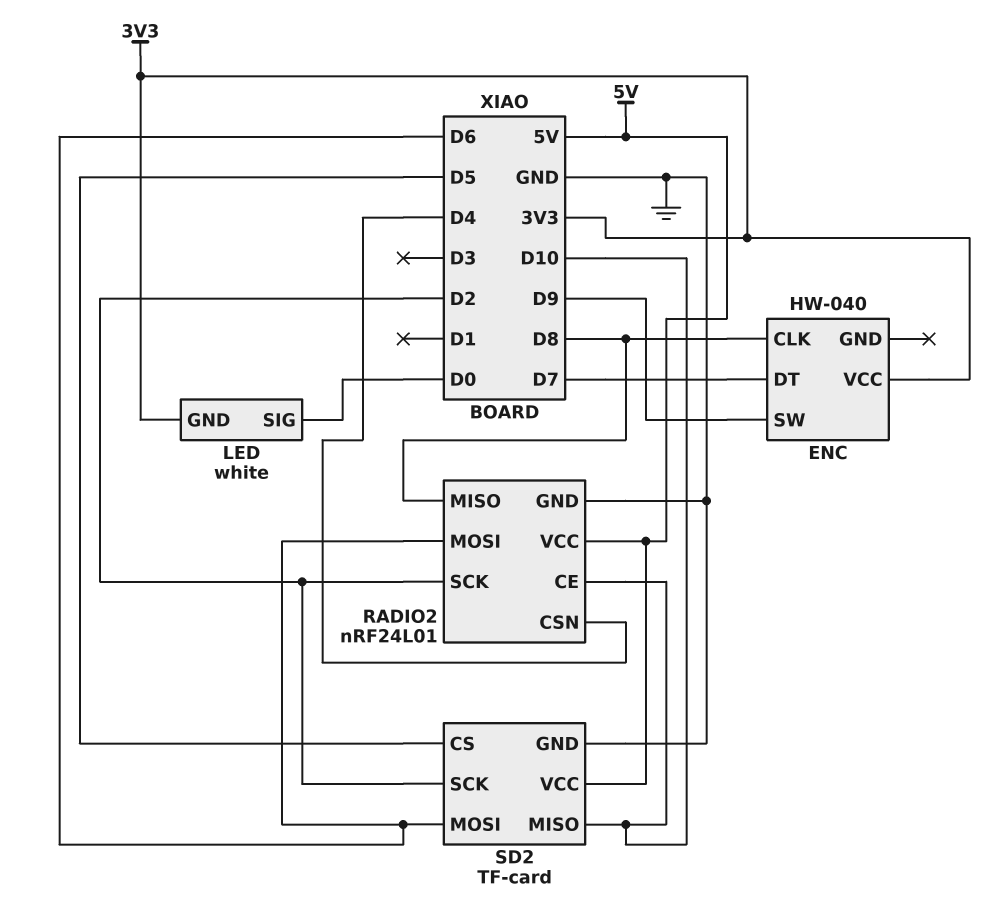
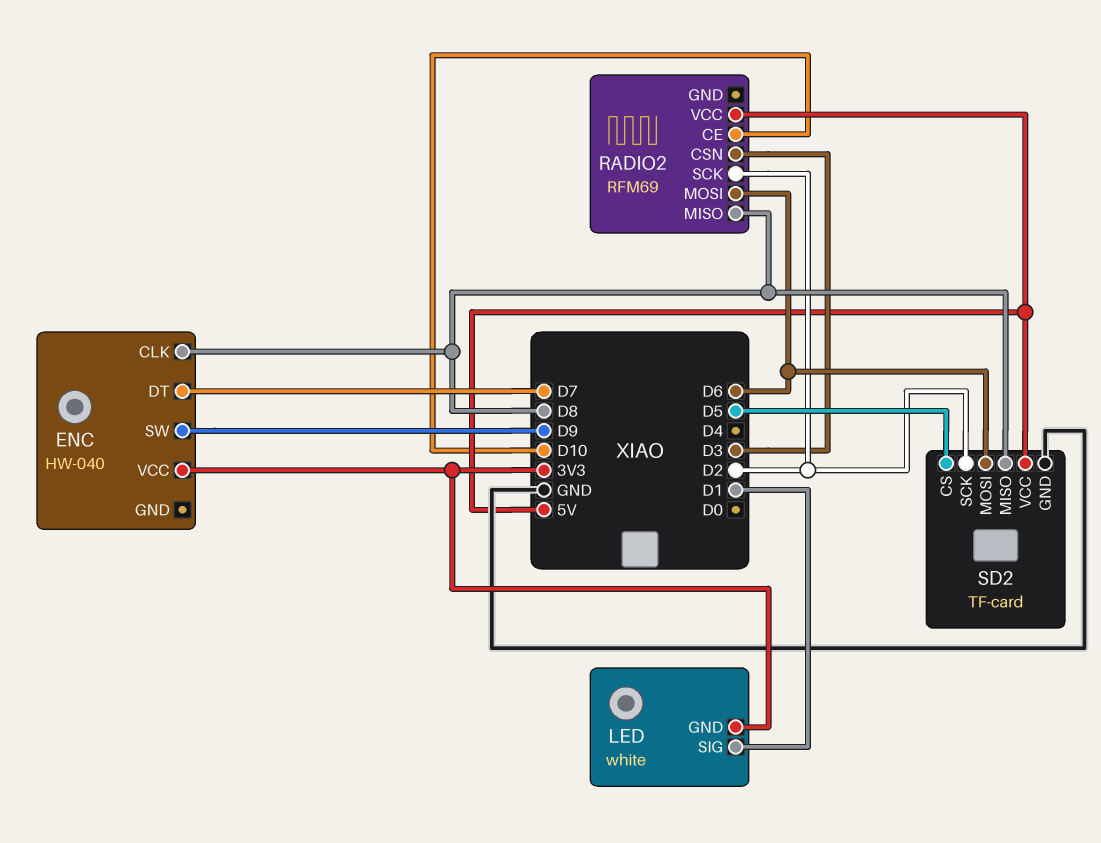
LED pin SIG: D0 -> D1
RADIO2: nRF24L01 -> RFM69
RADIO2 pin CSN: D4 -> D3
RADIO2 pin GND: GND -> none
SD2 pin MISO: D10 -> D8

